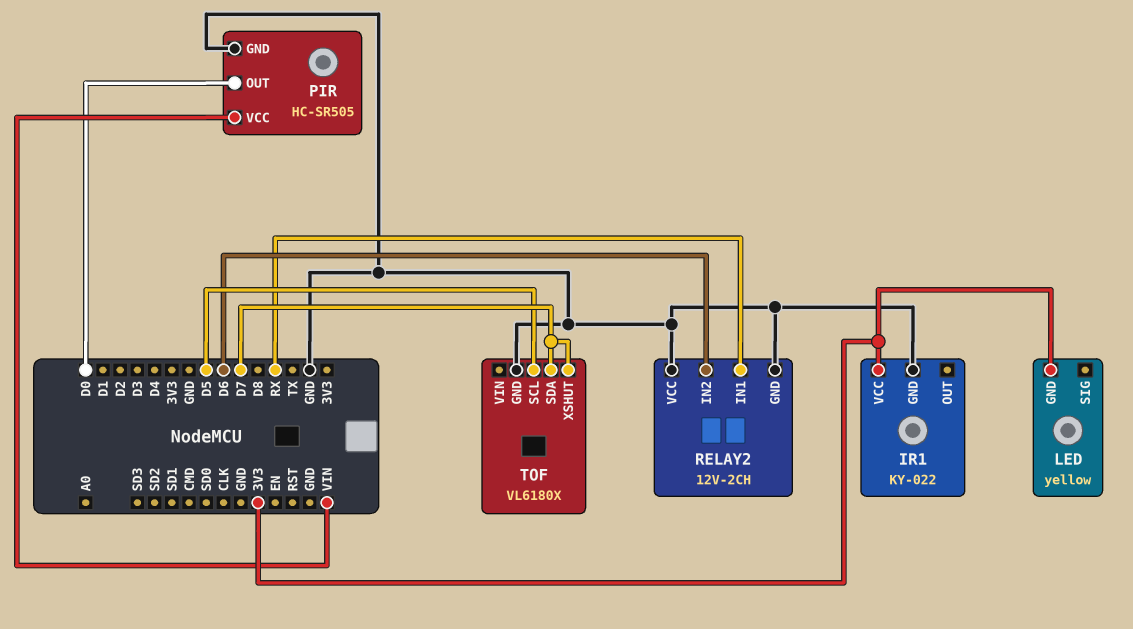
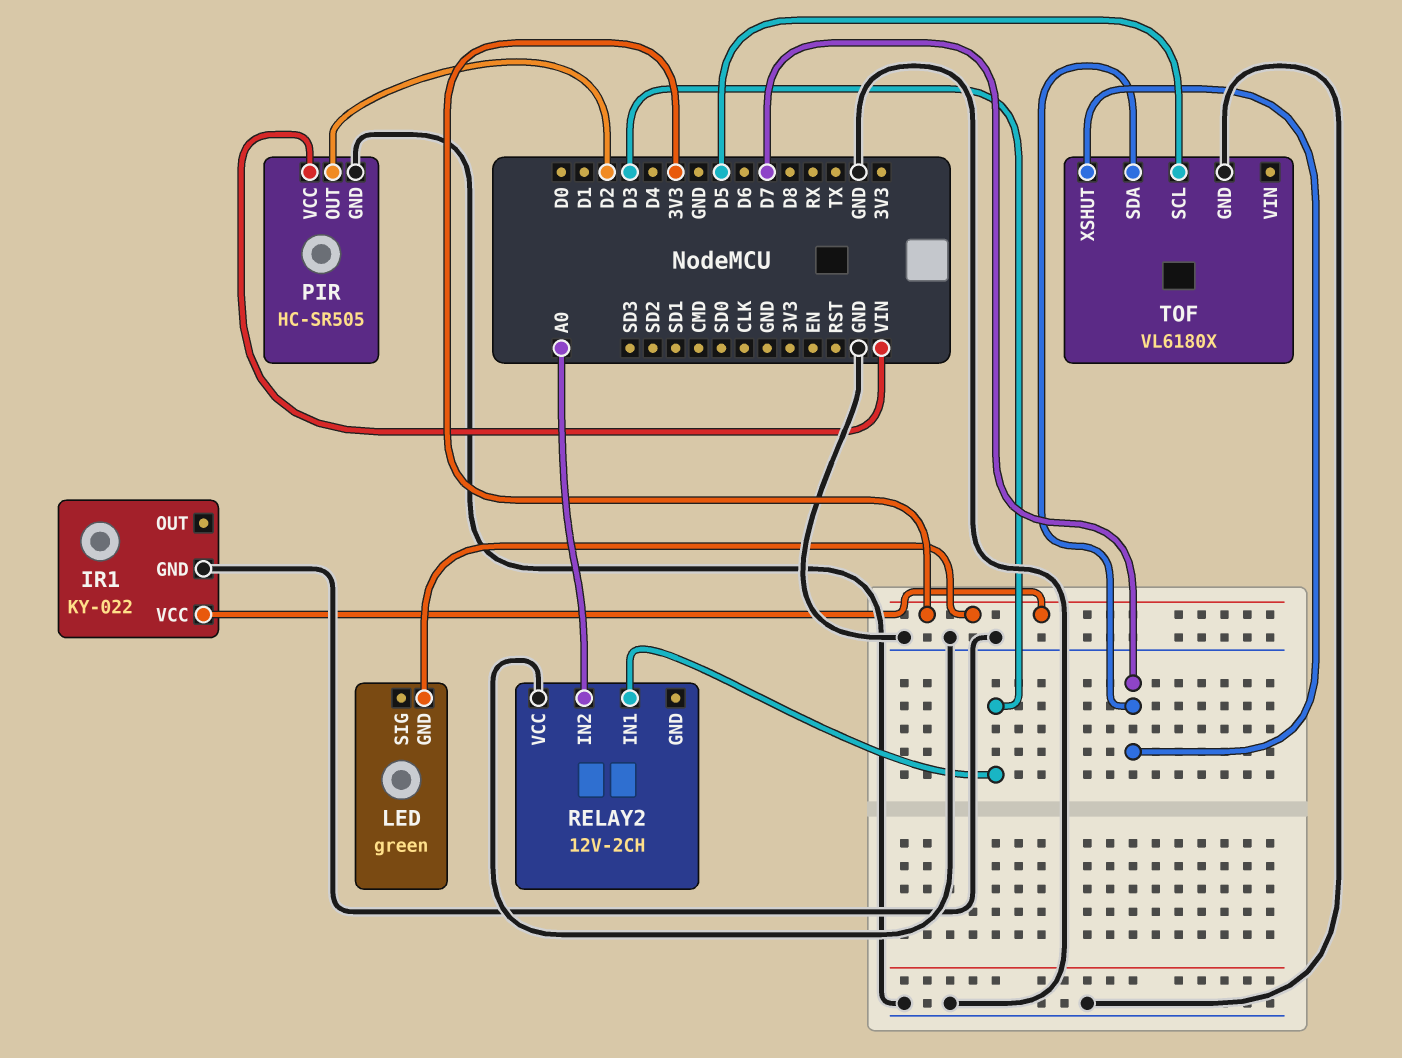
LED: yellow -> green
PIR pin OUT: D0 -> D2
RELAY2 pin GND: GND -> none
RELAY2 pin IN1: RX -> D3
RELAY2 pin IN2: D6 -> A0

